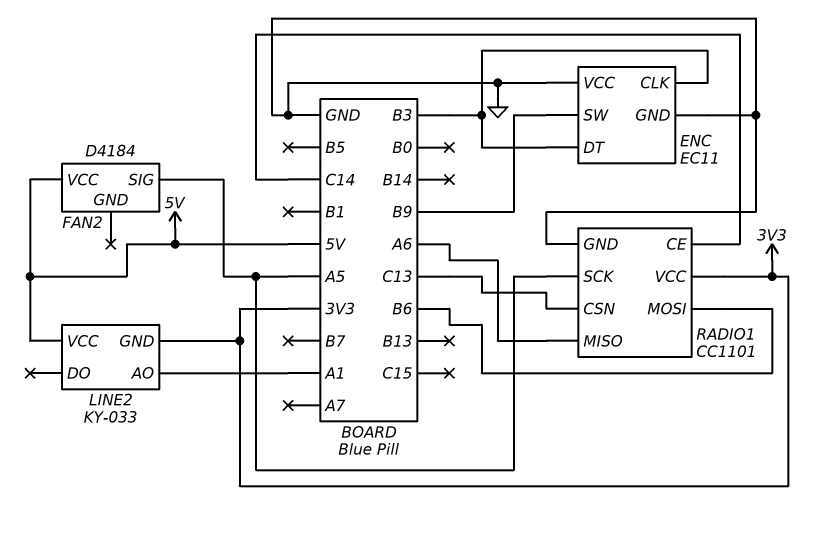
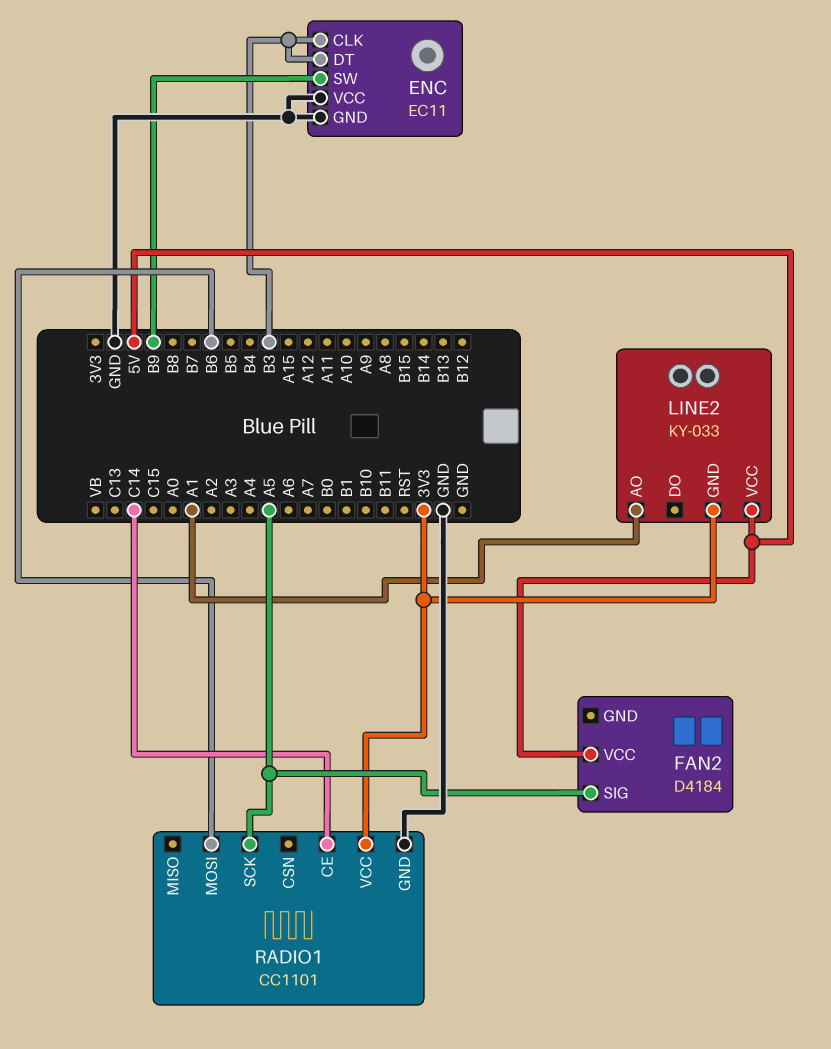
RADIO1 pin CSN: C13 -> none
RADIO1 pin MISO: A6 -> none

